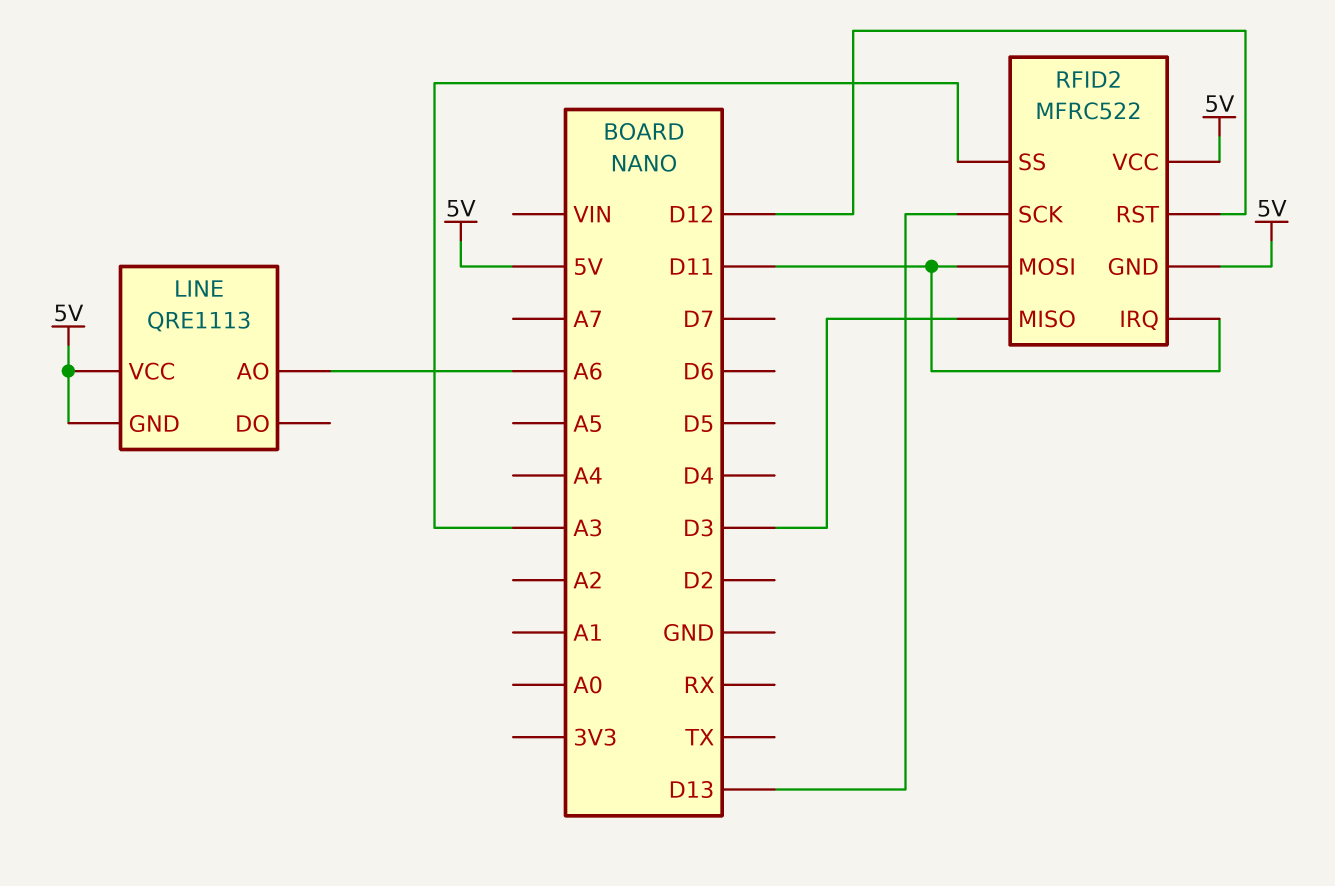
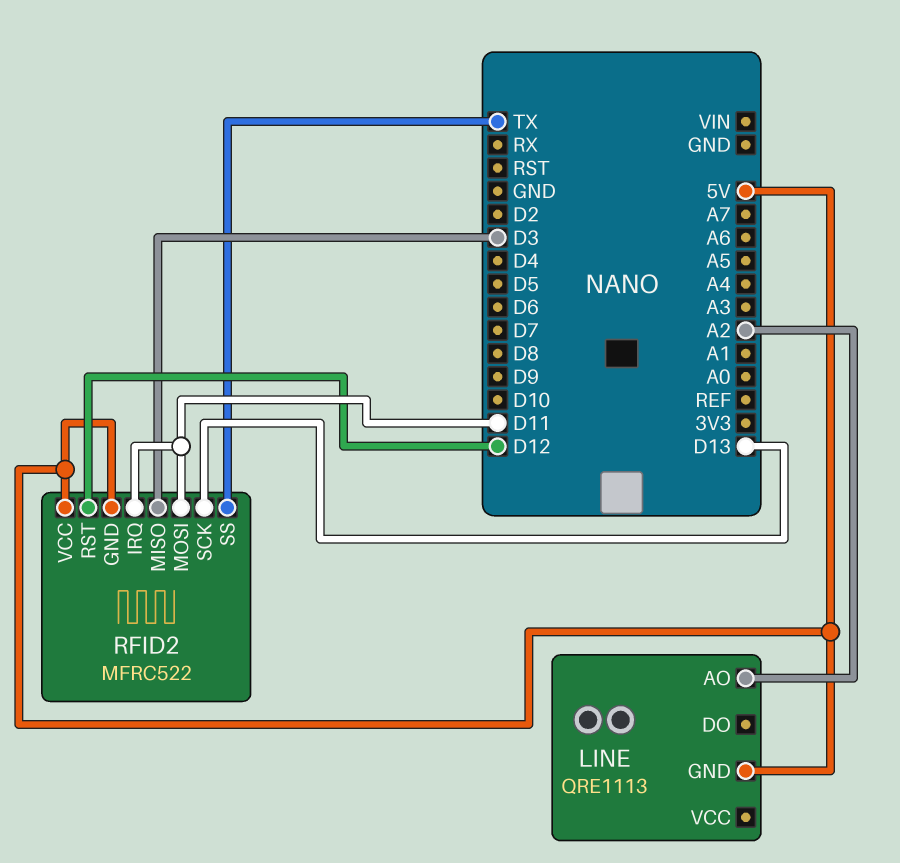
LINE pin AO: A6 -> A2
LINE pin VCC: 5V -> none
RFID2 pin SS: A3 -> TX

